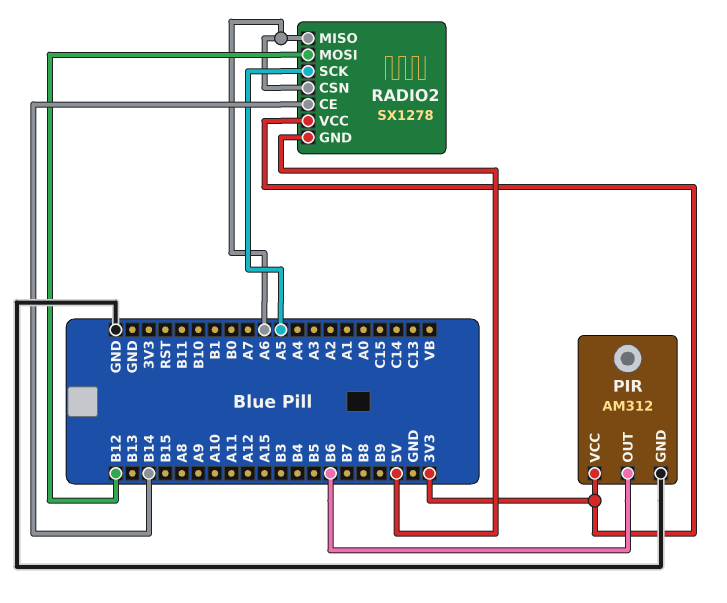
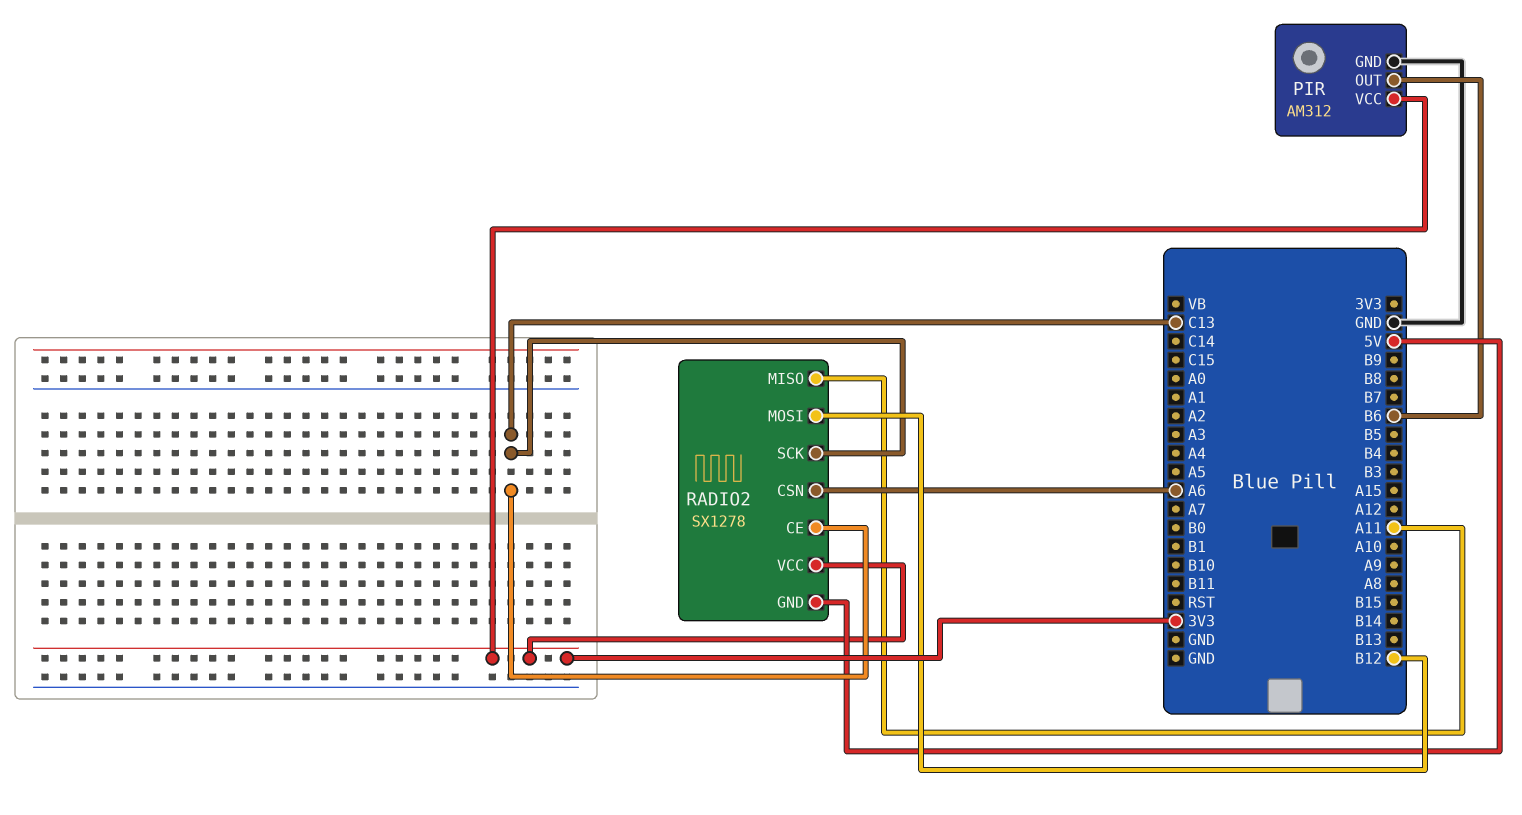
RADIO2 pin CE: B14 -> C13
RADIO2 pin MISO: A6 -> A11
RADIO2 pin SCK: A5 -> C13

